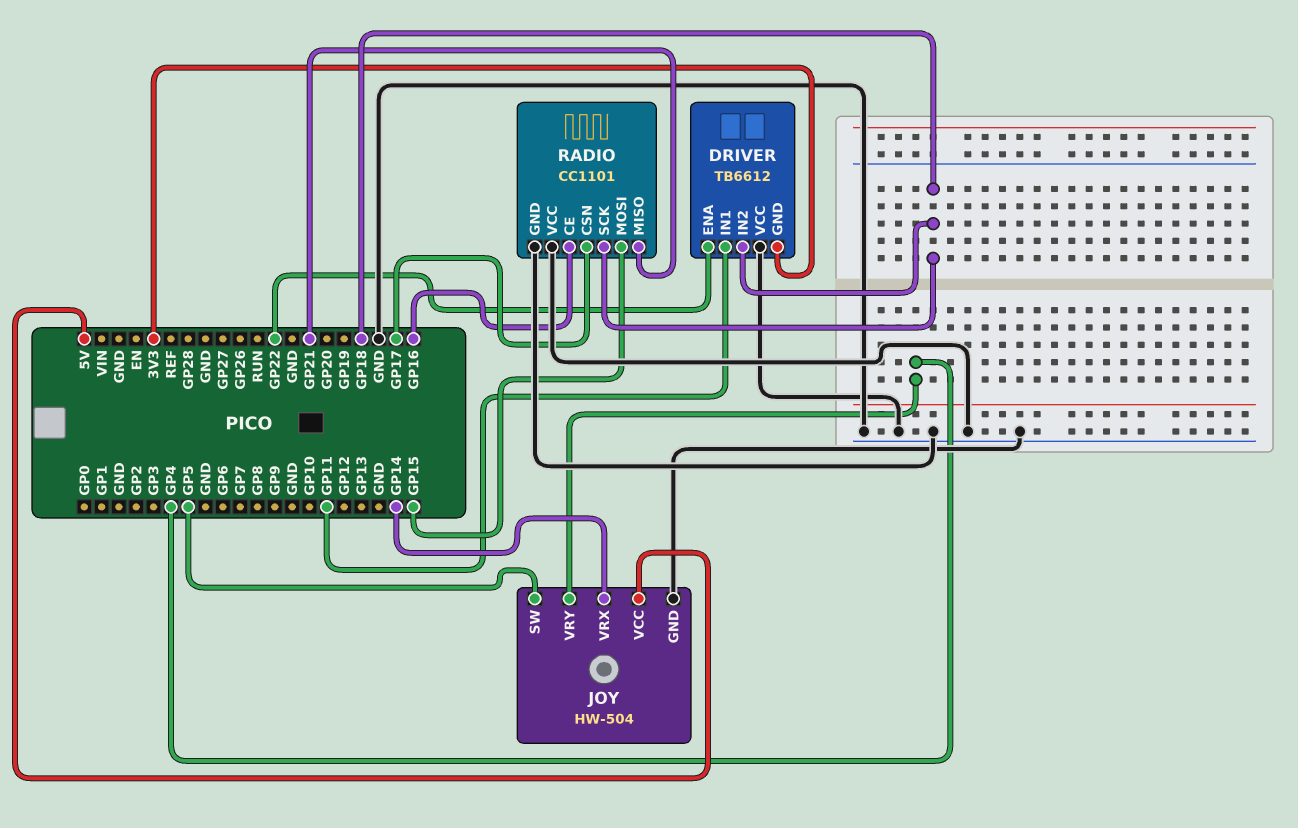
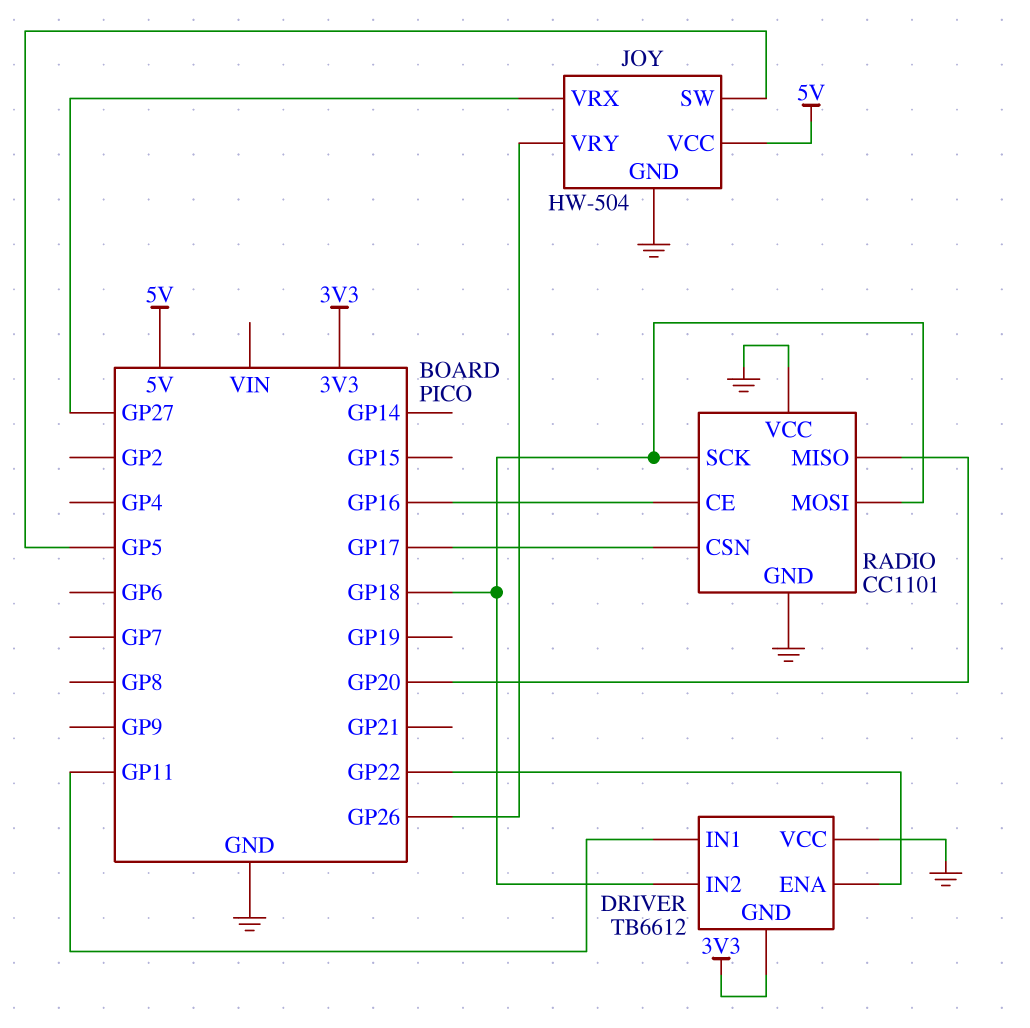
JOY pin VRX: GP14 -> GP27
JOY pin VRY: GP4 -> GP26
RADIO pin MISO: GP21 -> GP20
RADIO pin MOSI: GP15 -> GP18

